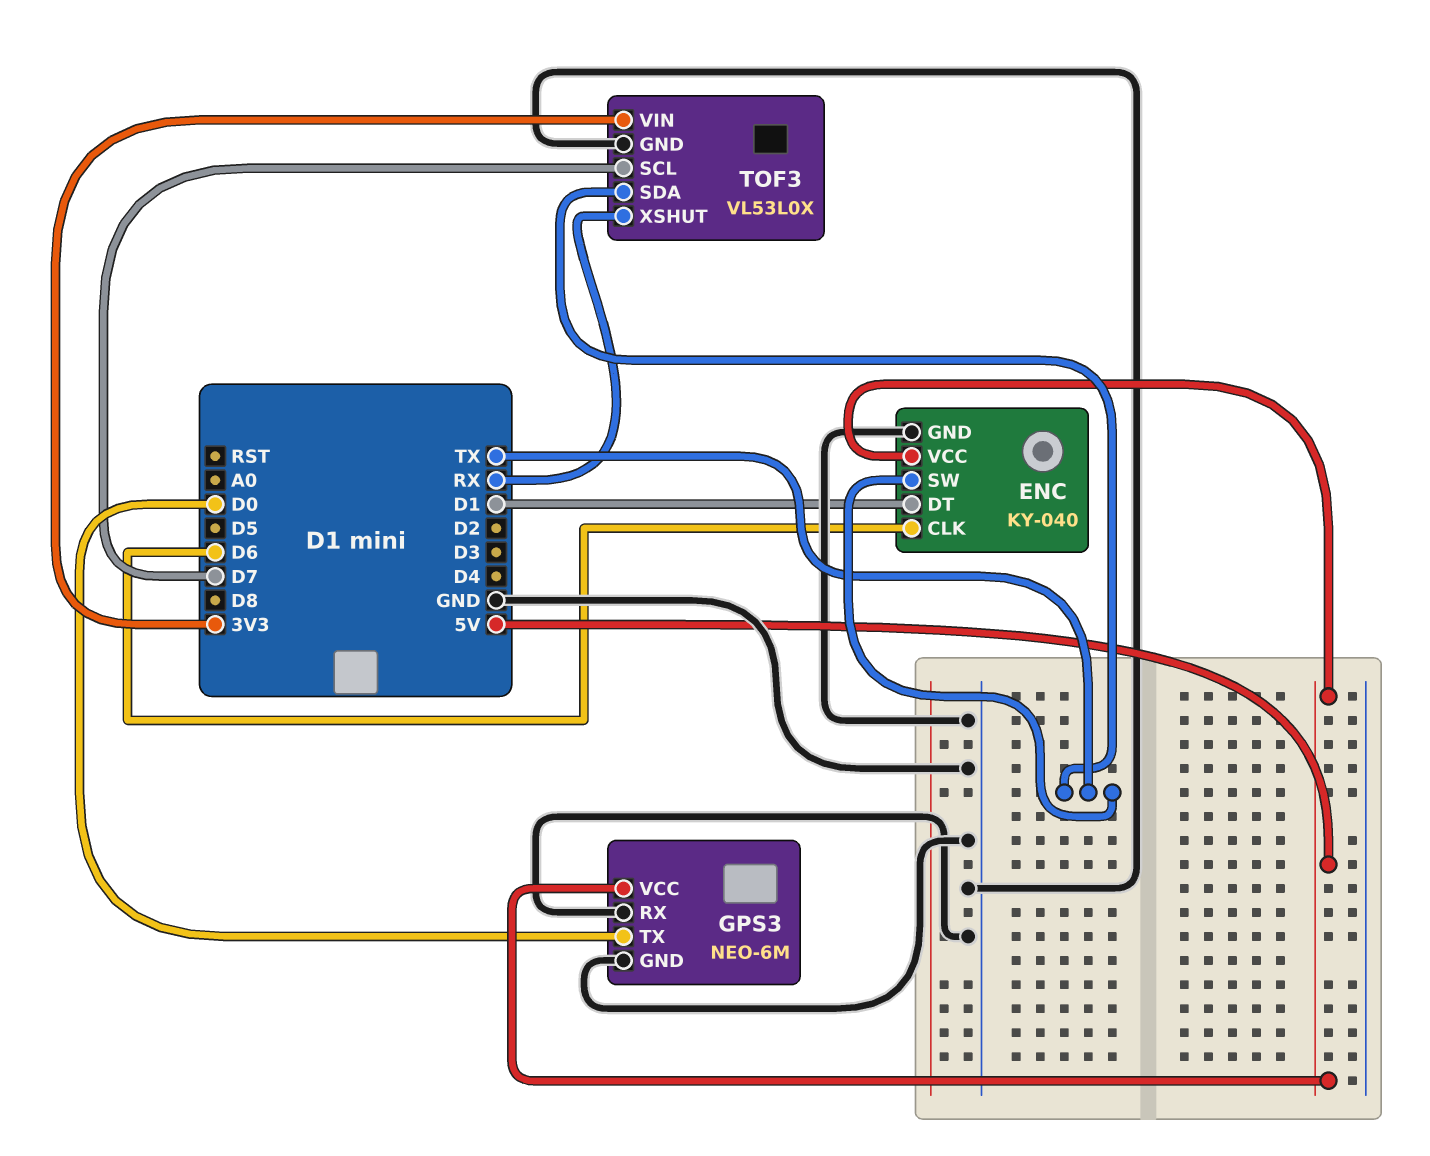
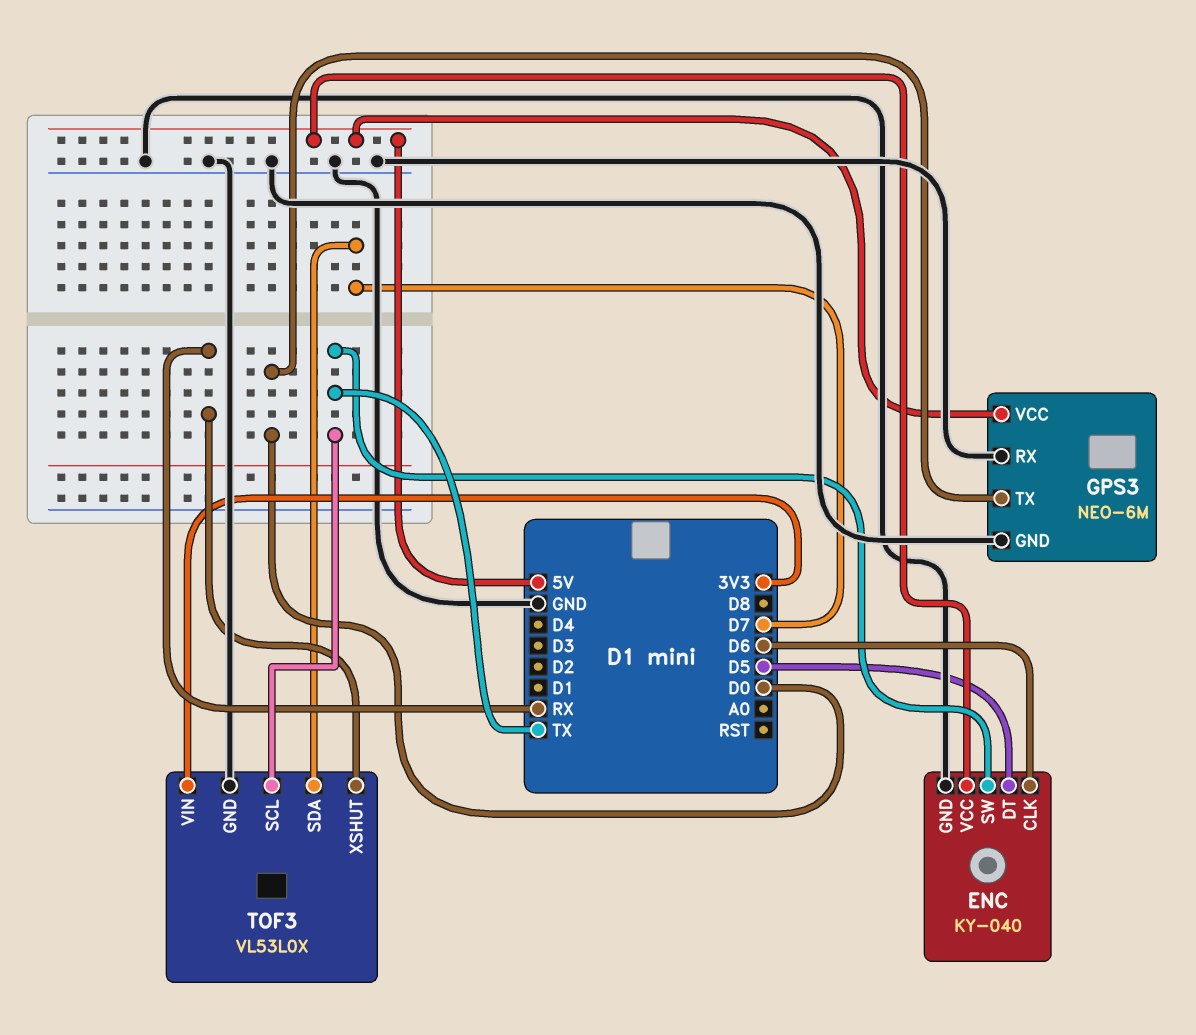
ENC pin DT: D1 -> D5
TOF3 pin SCL: D7 -> TX
TOF3 pin SDA: TX -> D7

